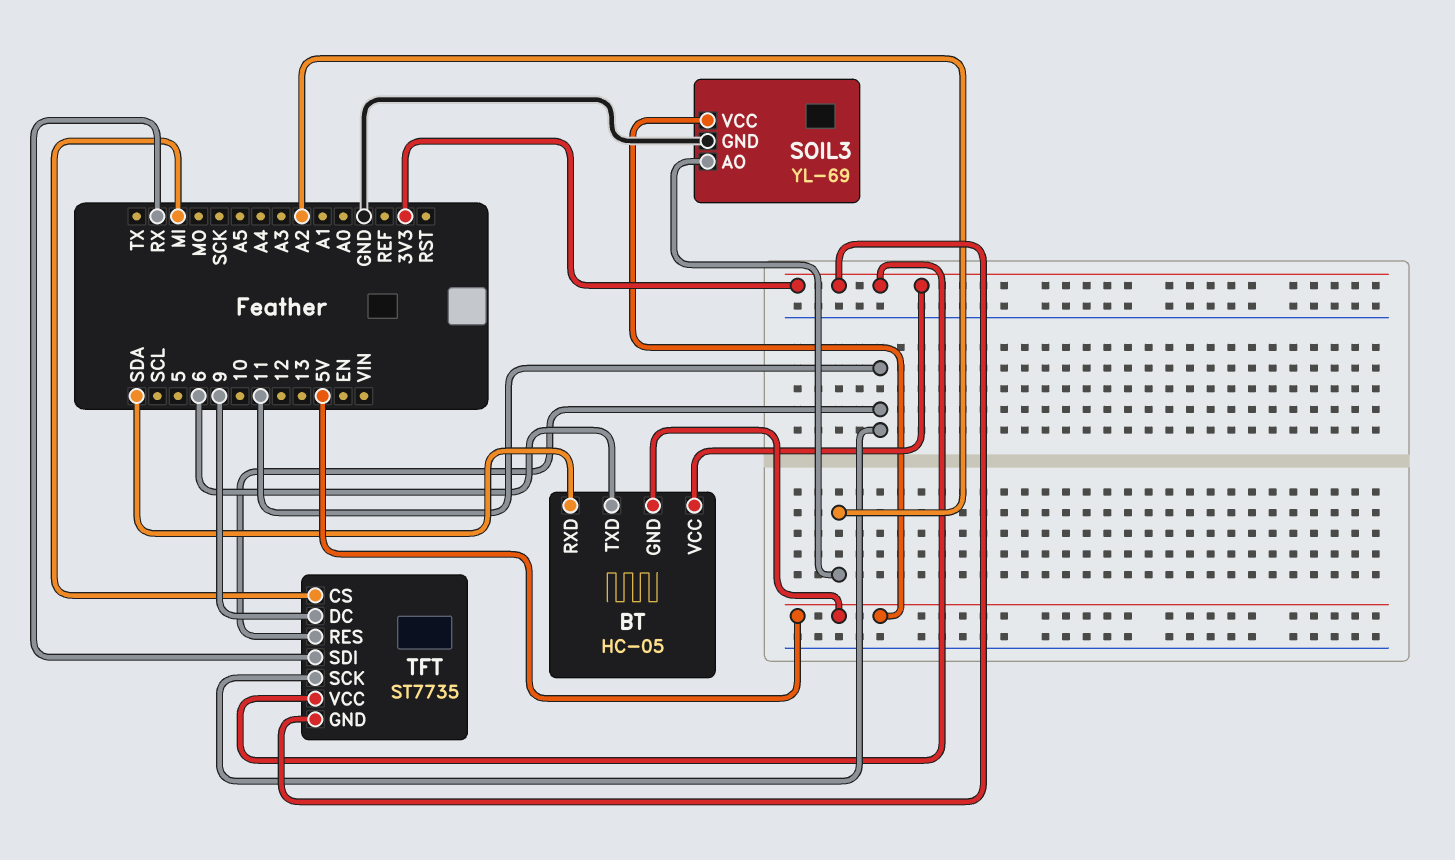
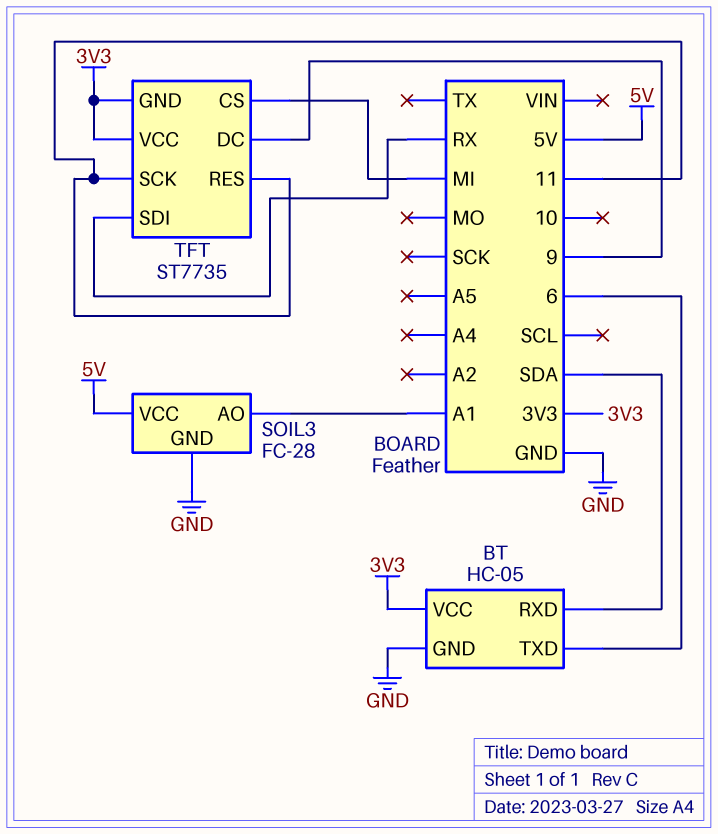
BT pin GND: 5V -> GND
SOIL3: YL-69 -> FC-28
SOIL3 pin AO: A2 -> A1

